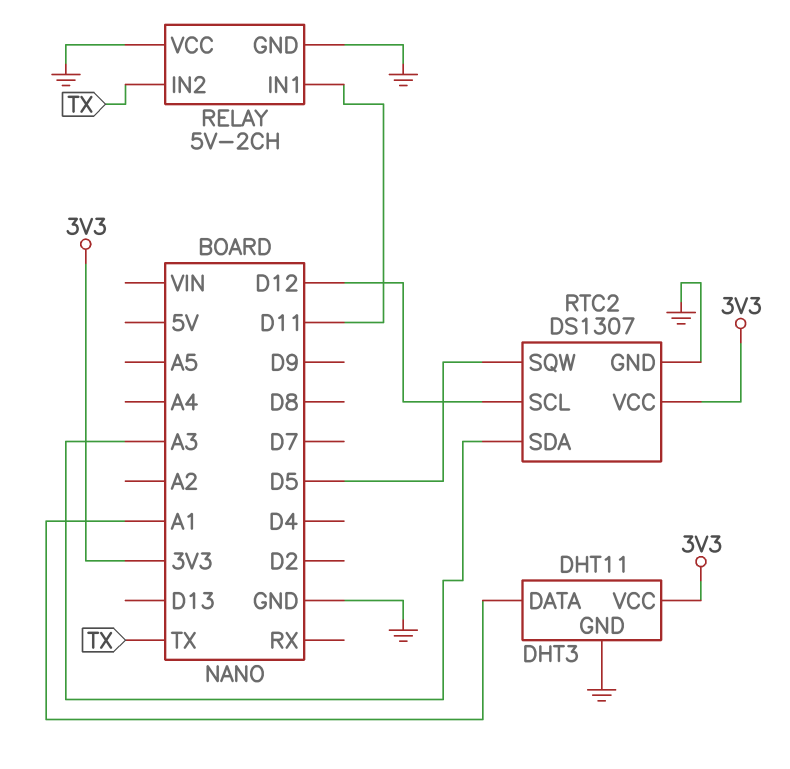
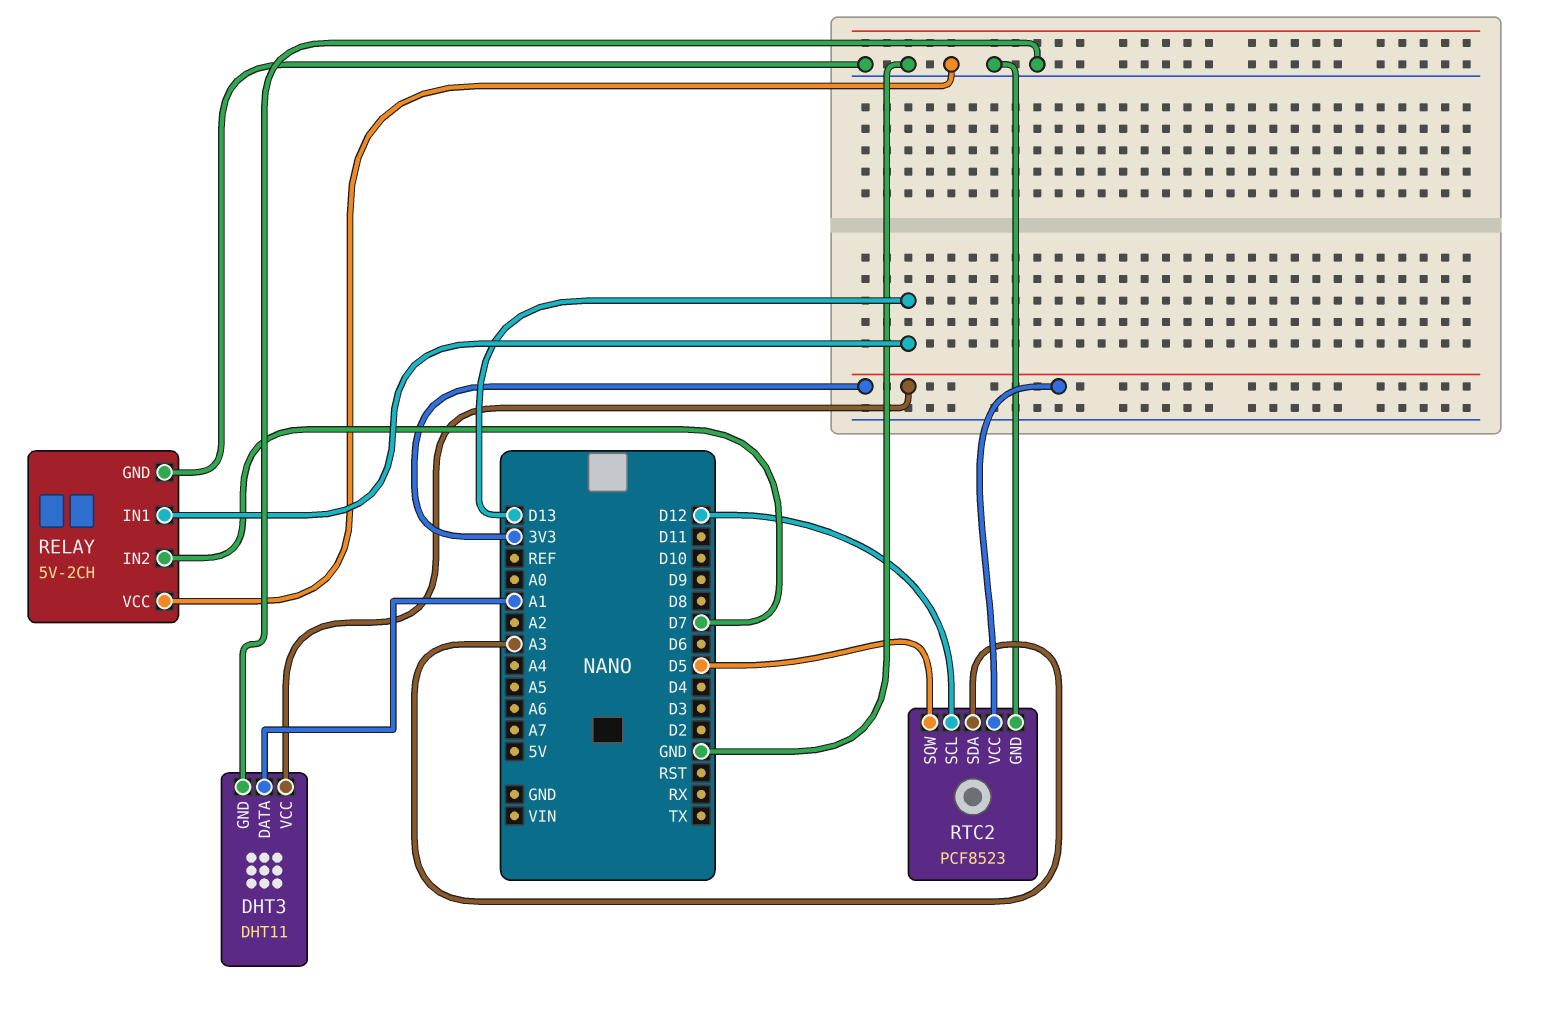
RELAY pin IN1: D11 -> D13
RELAY pin IN2: TX -> D7
RTC2: DS1307 -> PCF8523

